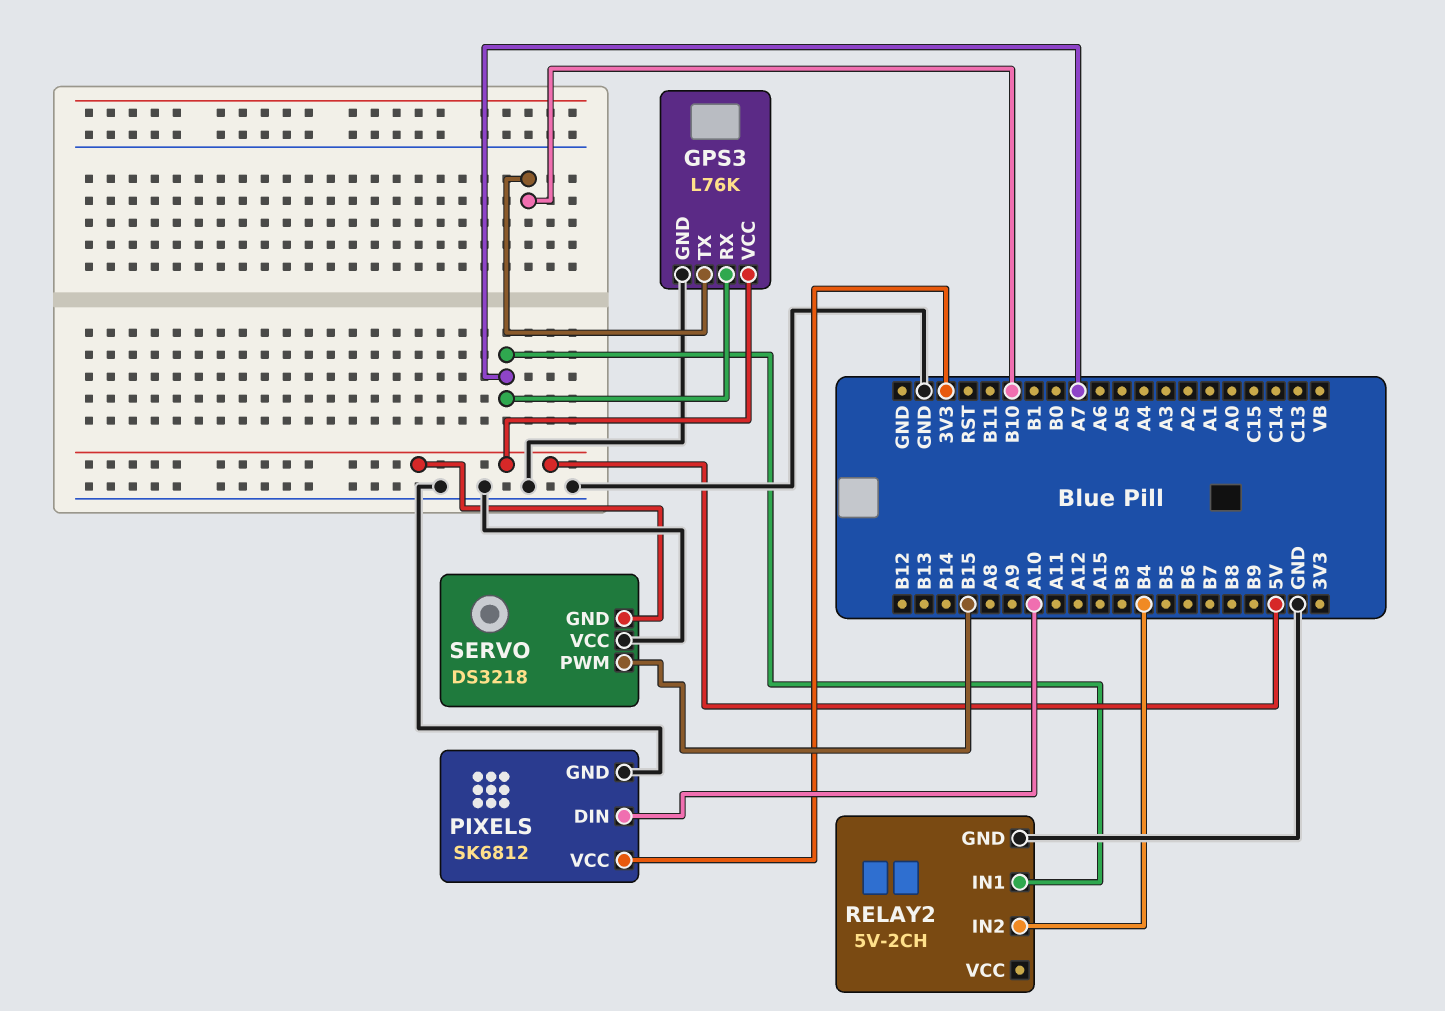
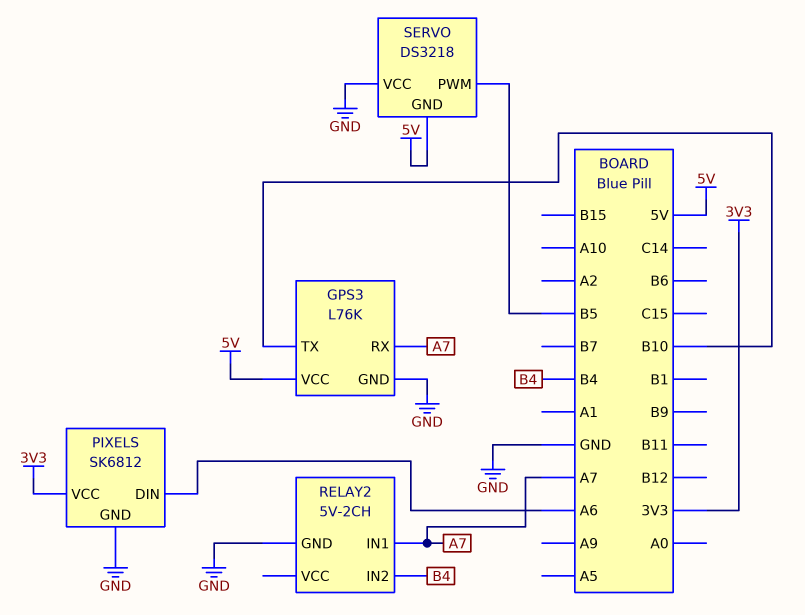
PIXELS pin DIN: A10 -> A6
SERVO pin PWM: B15 -> B5

